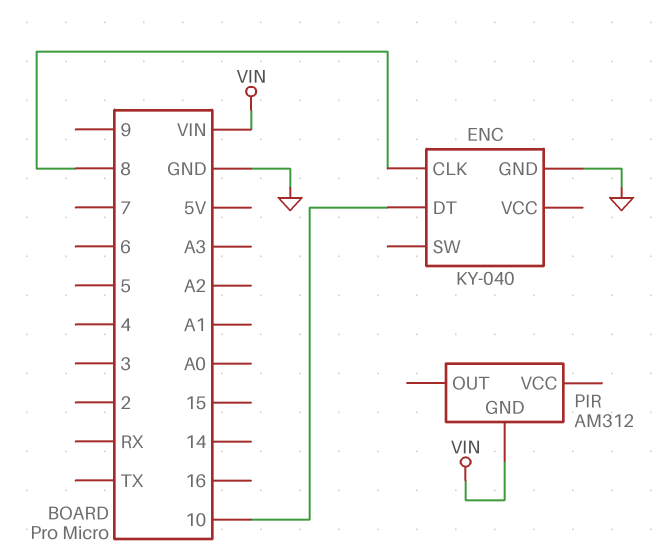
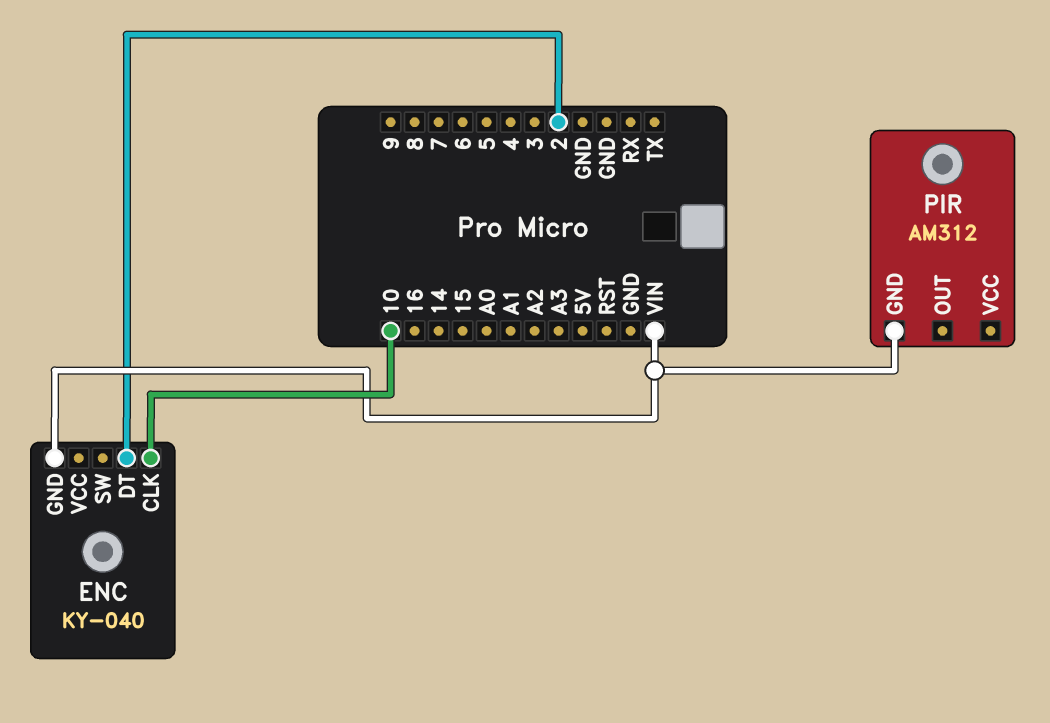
ENC pin CLK: 8 -> 10
ENC pin DT: 10 -> 2
ENC pin GND: GND -> VIN

